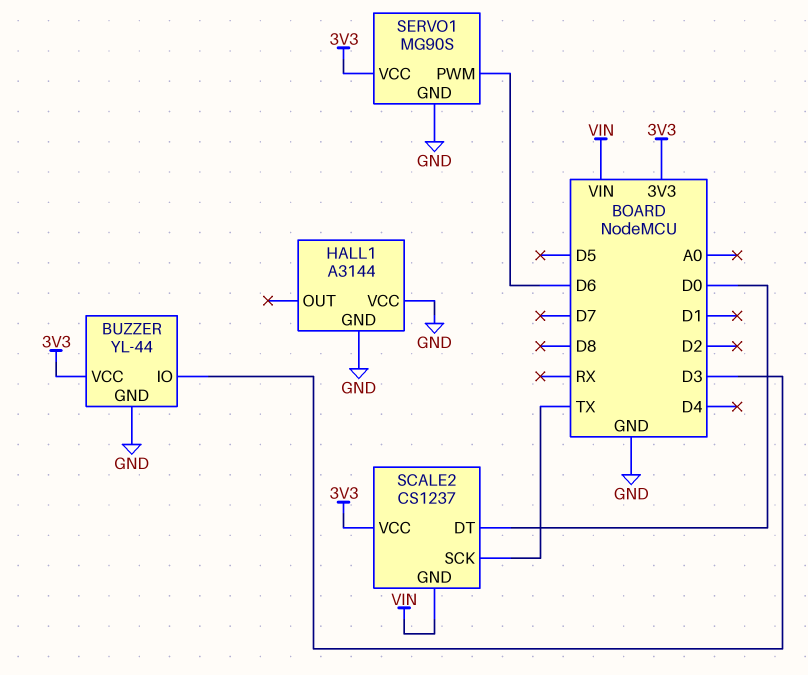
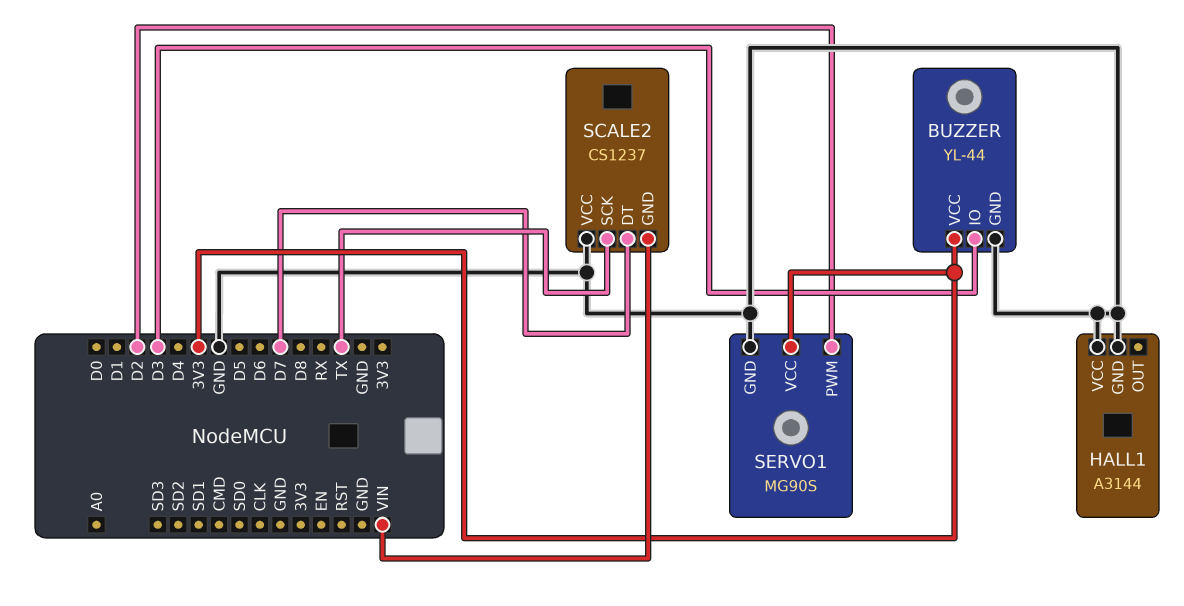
SCALE2 pin DT: D0 -> D7
SCALE2 pin VCC: 3V3 -> GND
SERVO1 pin PWM: D6 -> D2

